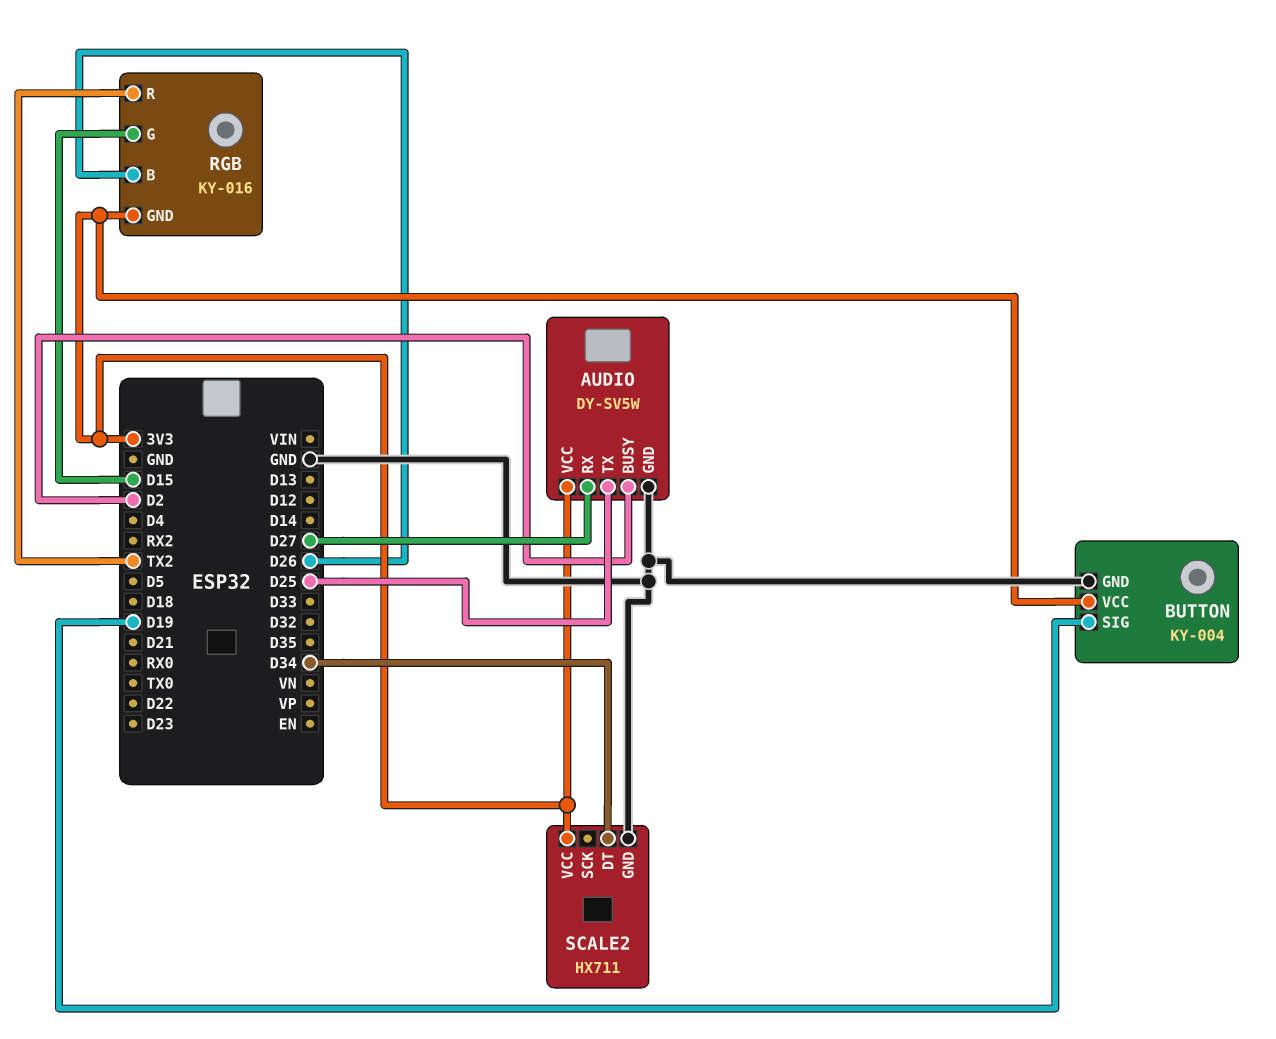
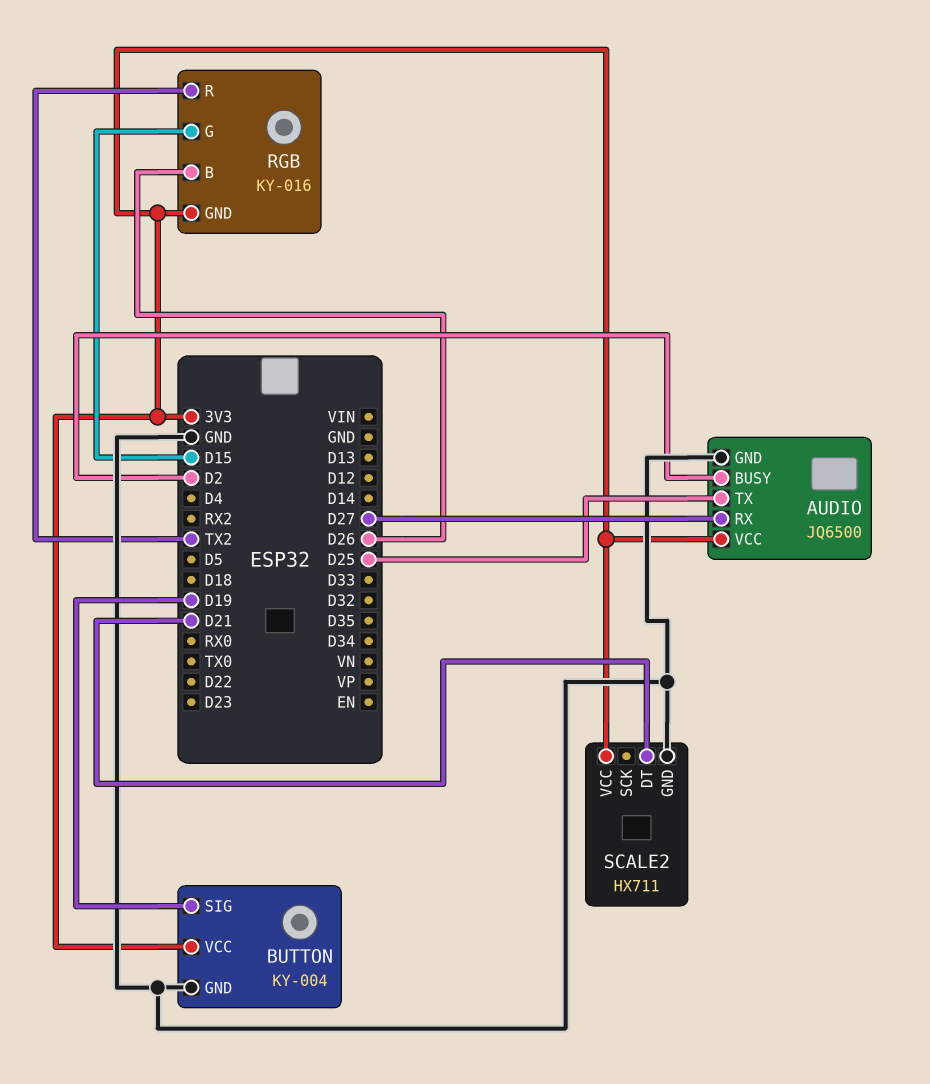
AUDIO: DY-SV5W -> JQ6500
SCALE2 pin DT: D34 -> D21

